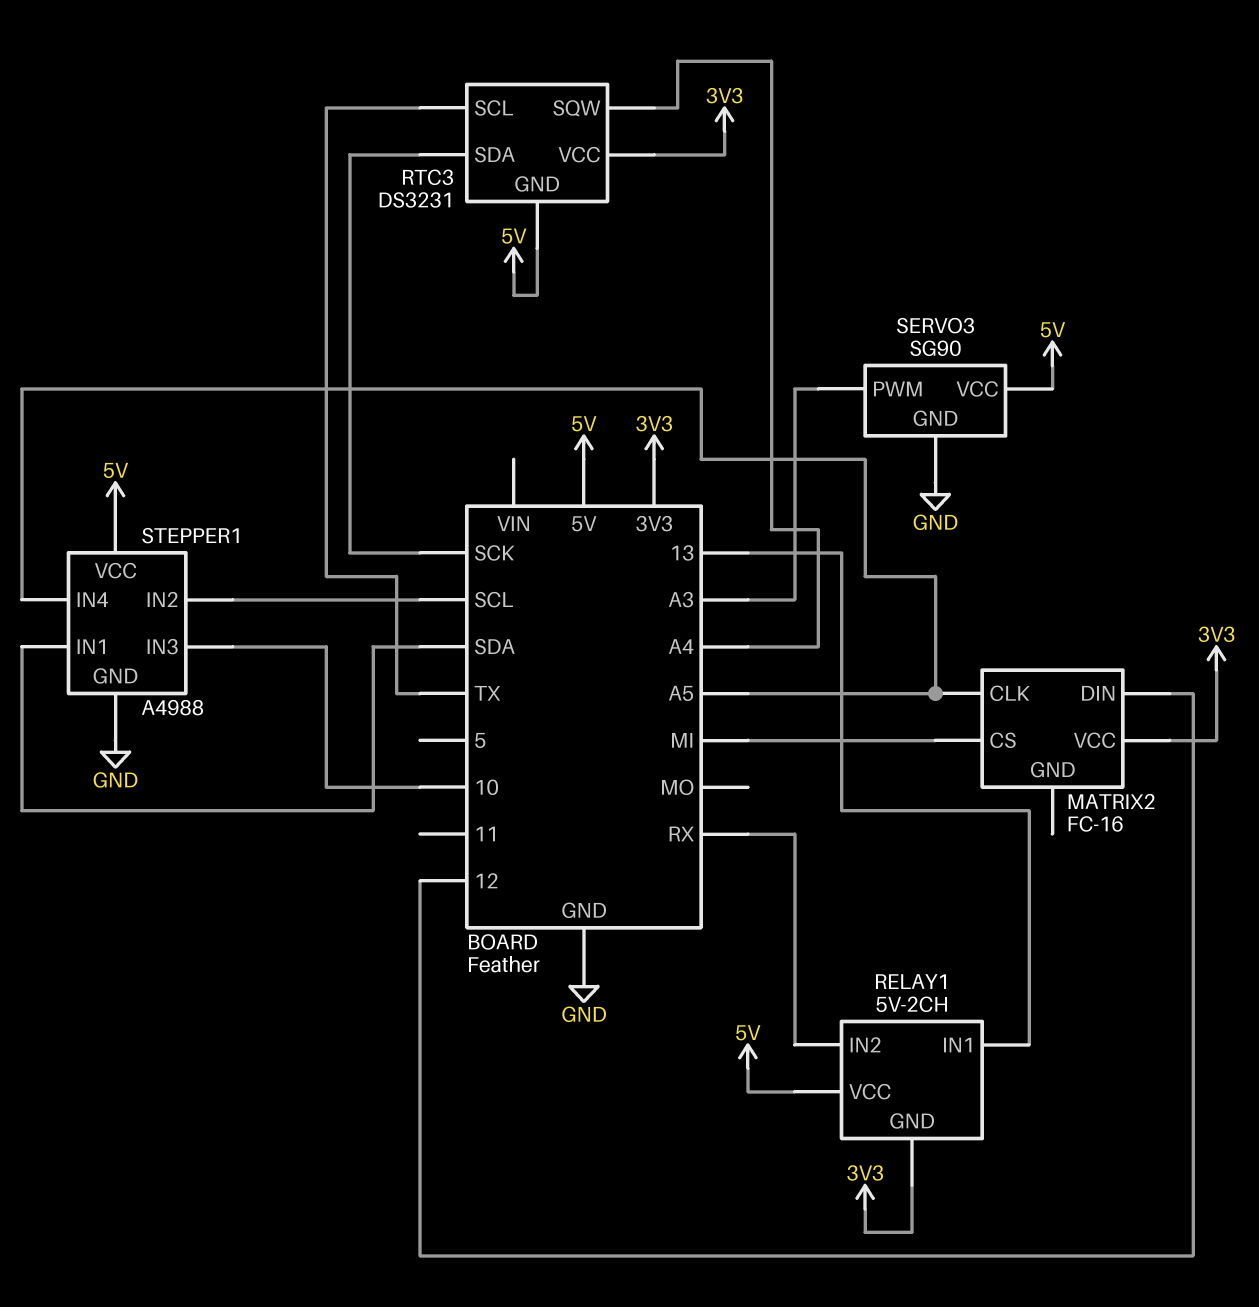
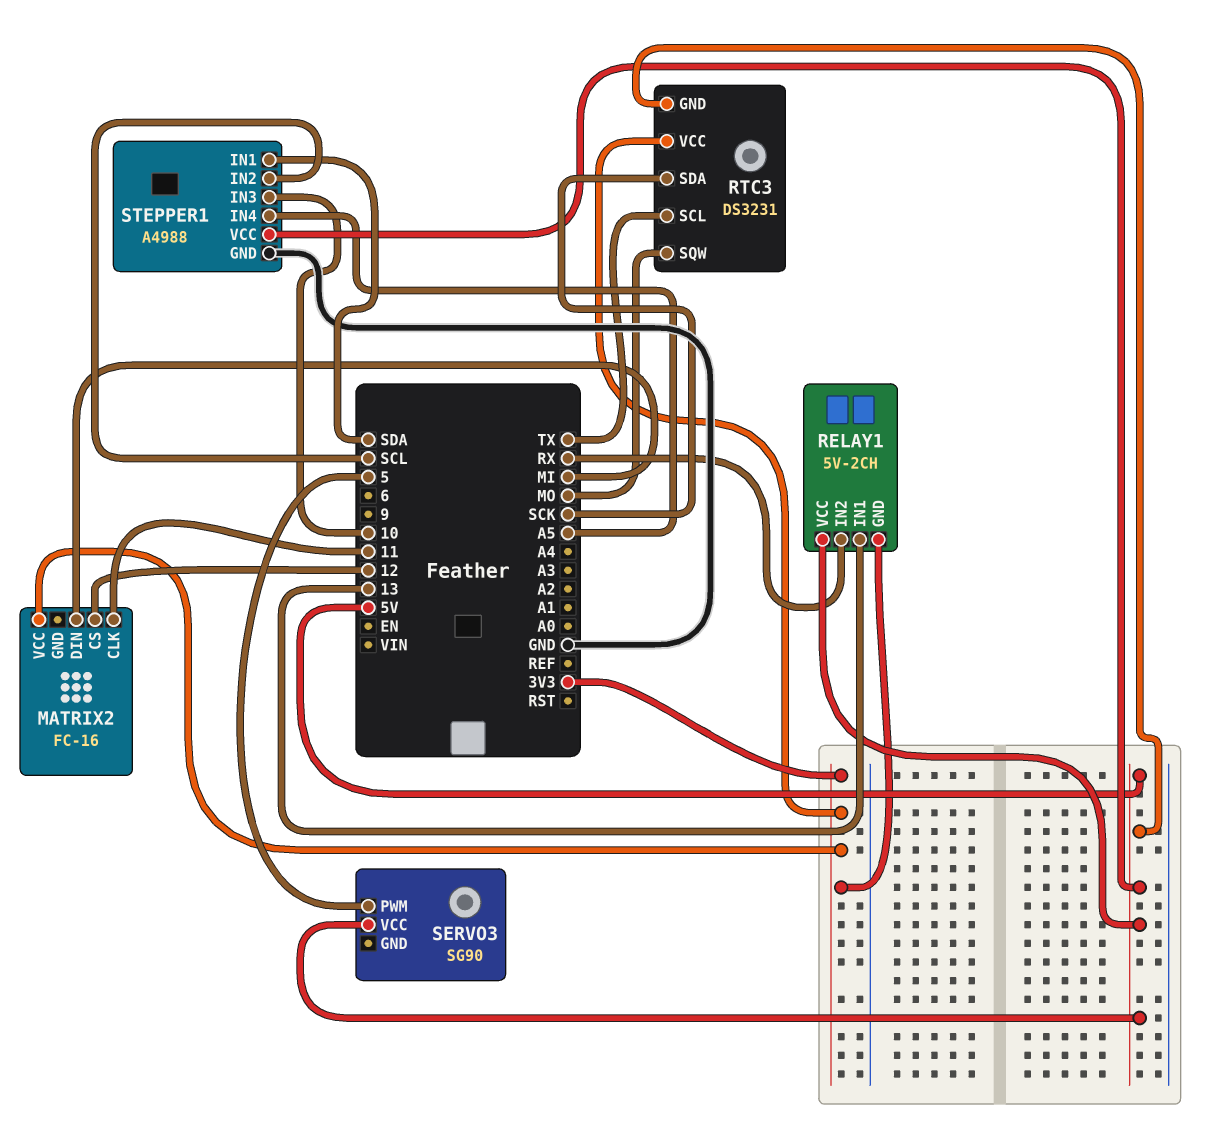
MATRIX2 pin CLK: A5 -> 11
MATRIX2 pin CS: MI -> 12
MATRIX2 pin DIN: 12 -> MI
RTC3 pin SQW: A4 -> MO
SERVO3 pin GND: GND -> none
SERVO3 pin PWM: A3 -> 5

